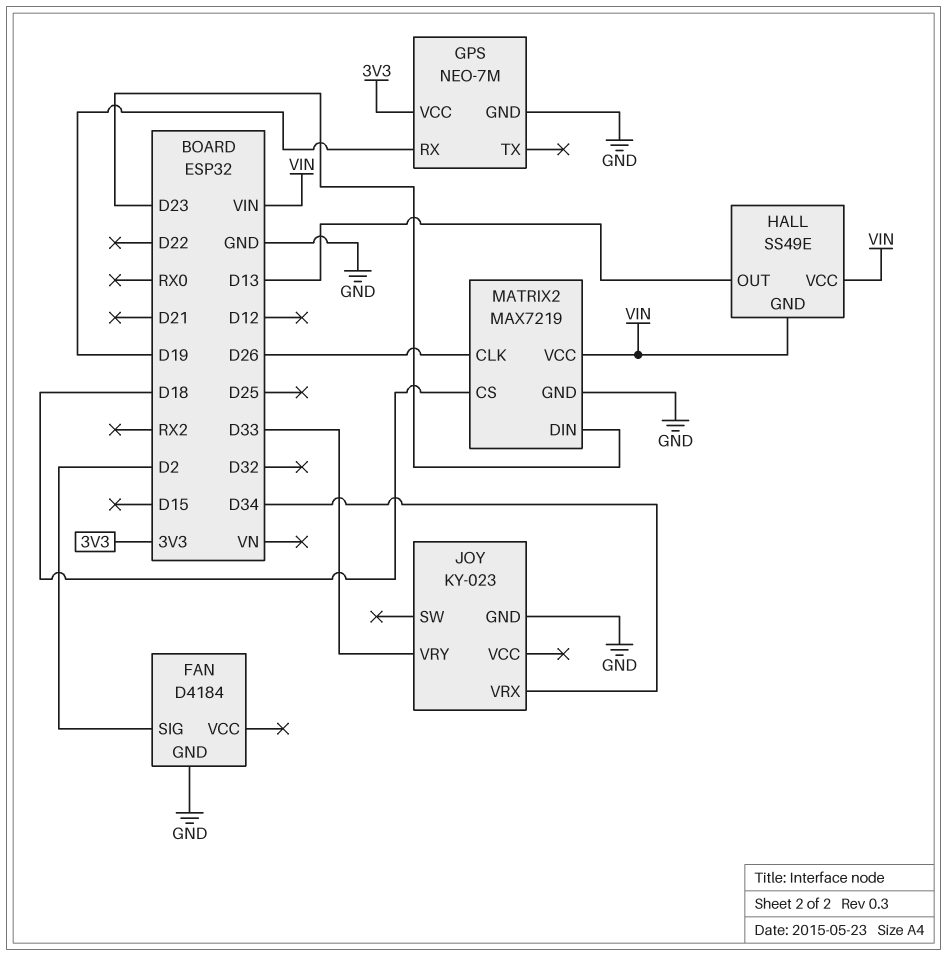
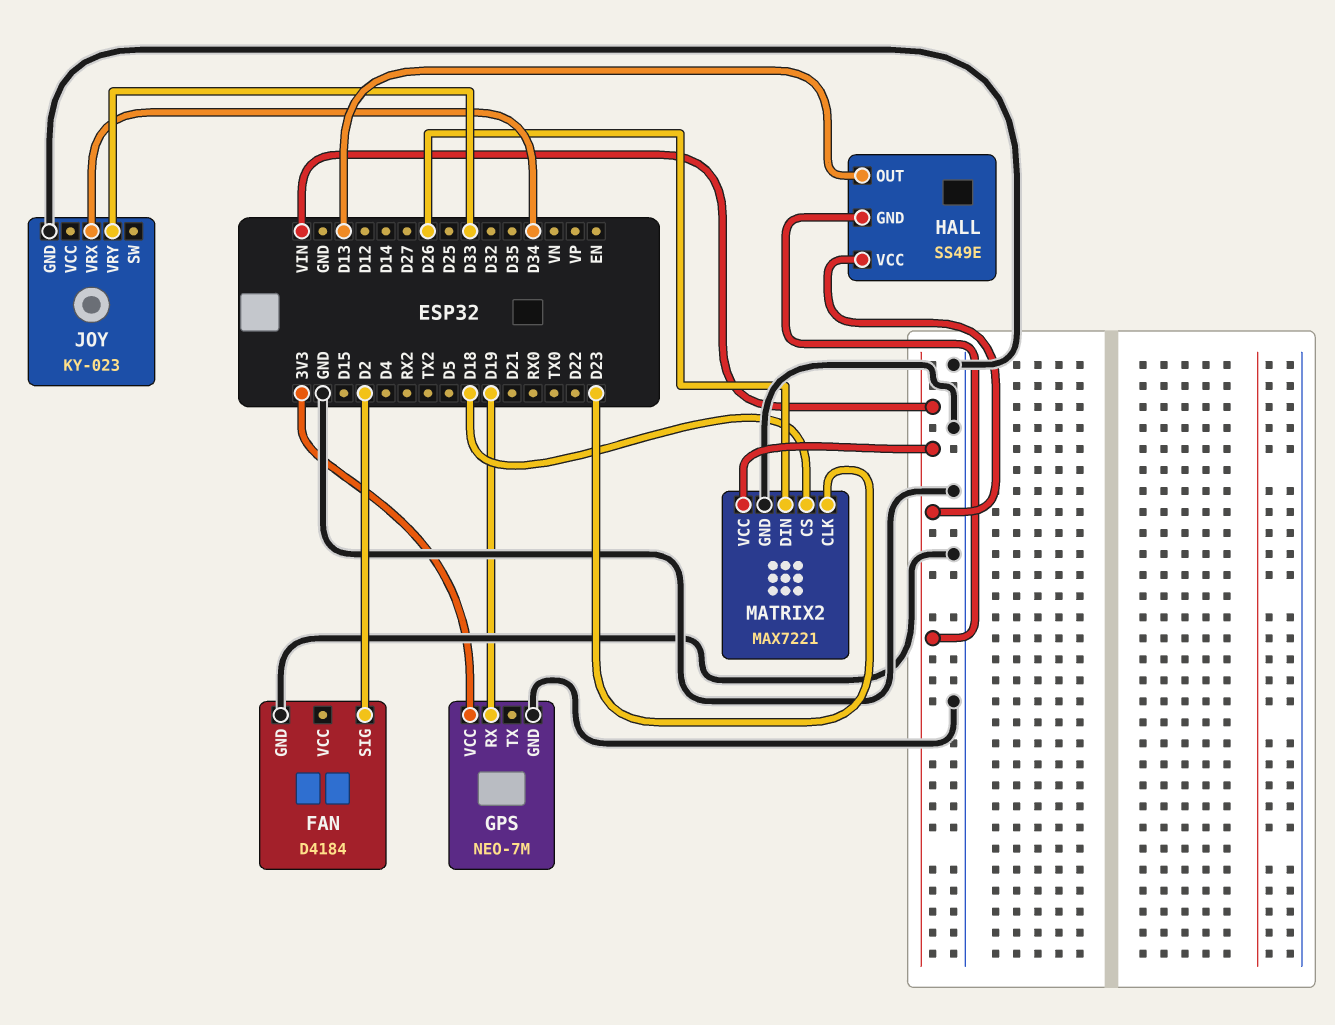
MATRIX2: MAX7219 -> MAX7221
MATRIX2 pin CLK: D26 -> D23
MATRIX2 pin DIN: D23 -> D26

